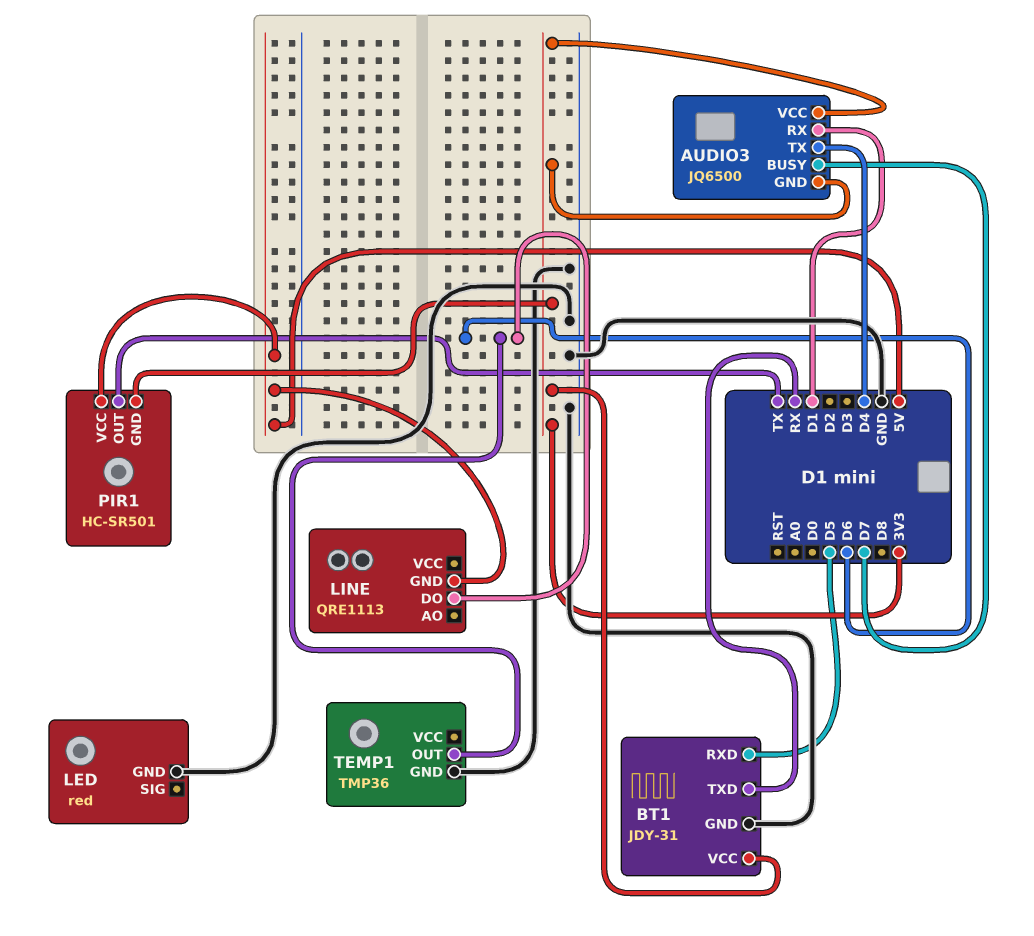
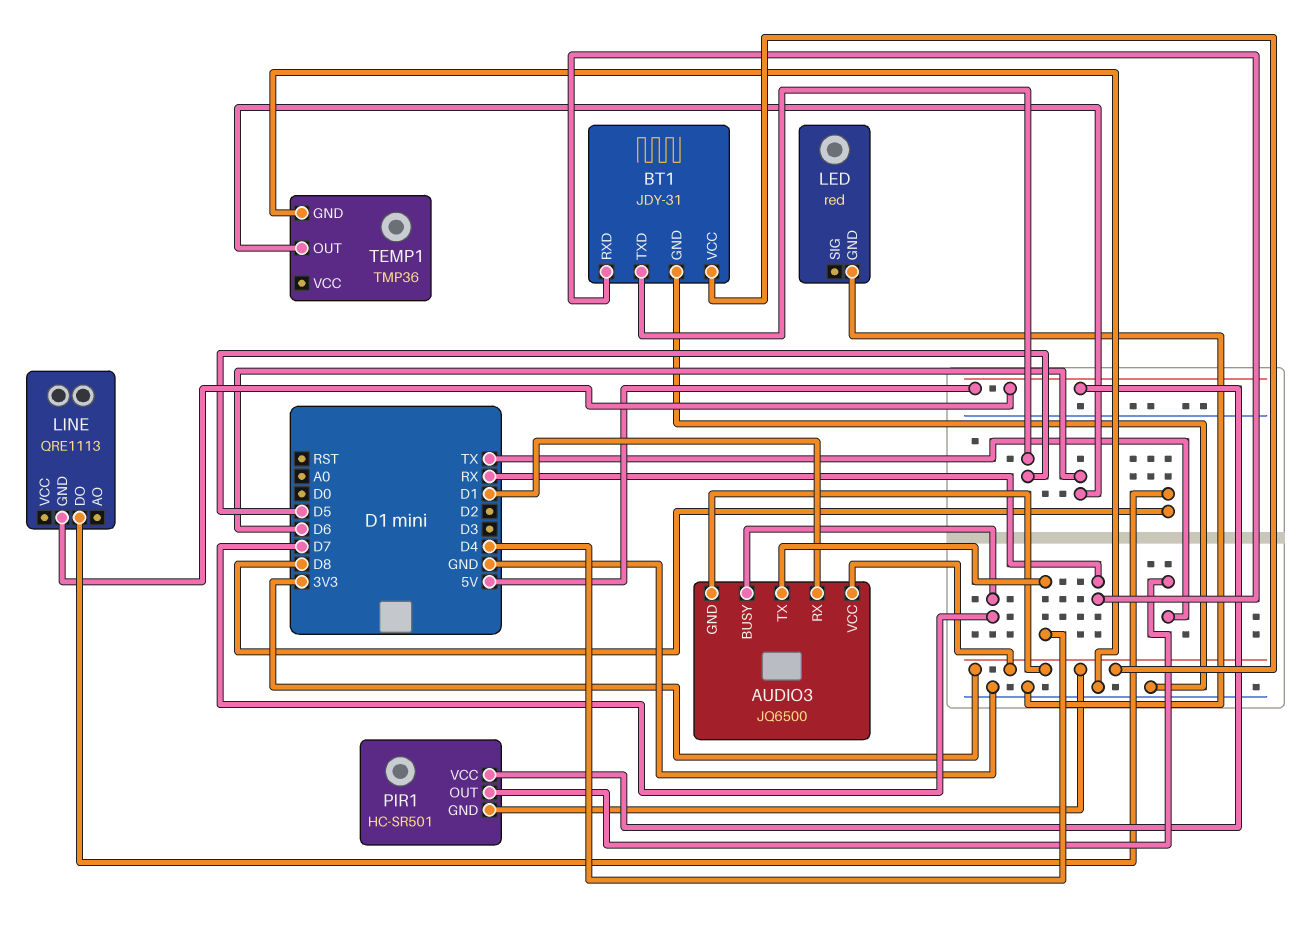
BT1 pin RXD: D5 -> RX
BT1 pin TXD: RX -> D5
LINE pin DO: D6 -> D8

